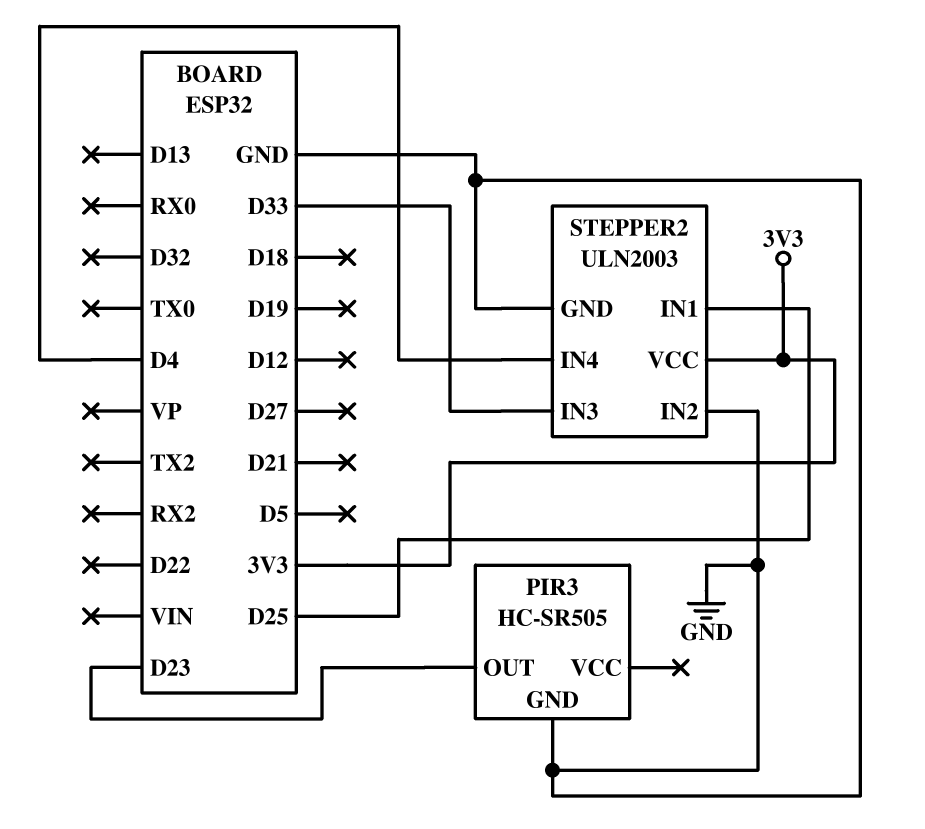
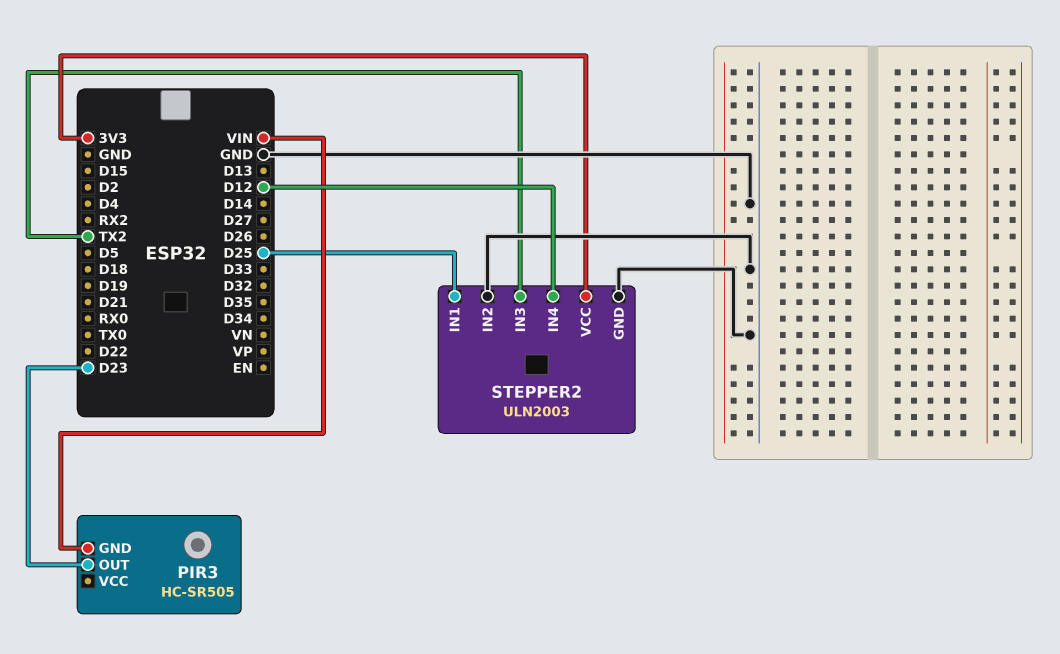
PIR3 pin GND: GND -> VIN
STEPPER2 pin IN3: D33 -> TX2
STEPPER2 pin IN4: D4 -> D12

